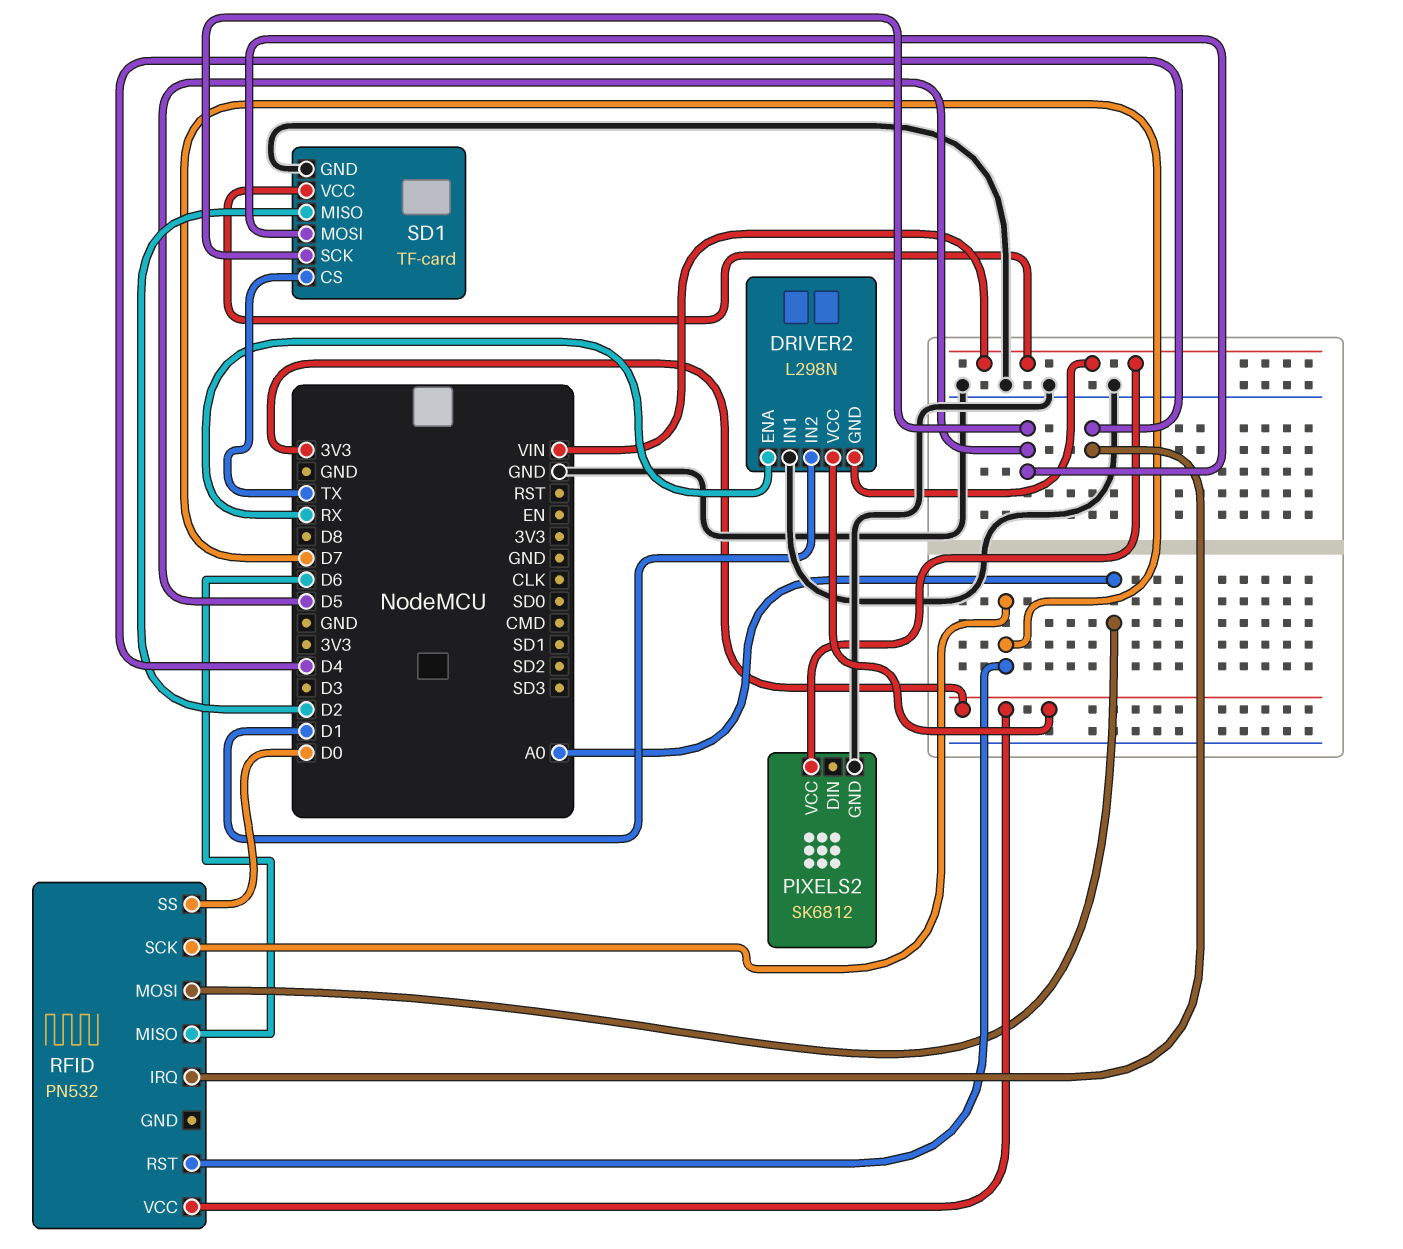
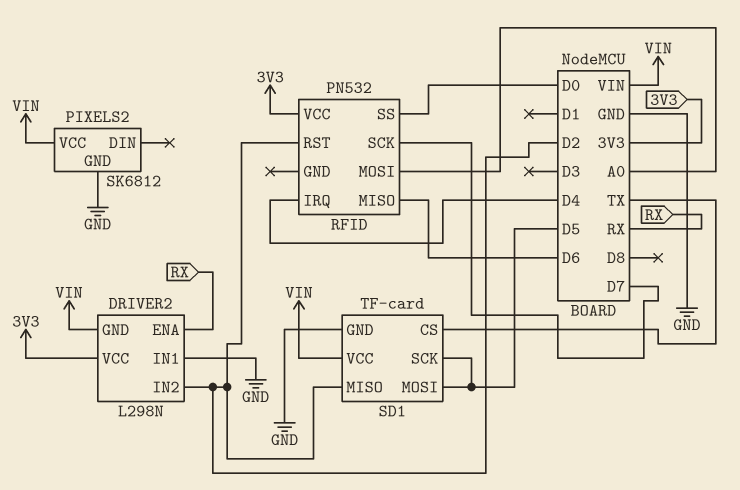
DRIVER2 pin IN2: D1 -> D2
RFID pin RST: D7 -> D2

